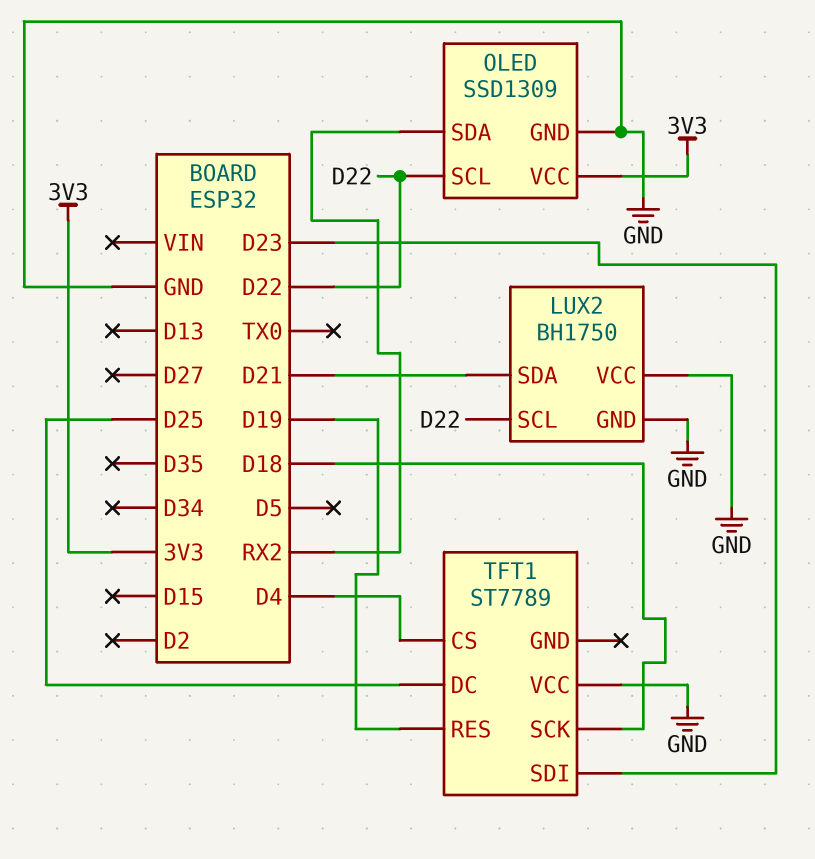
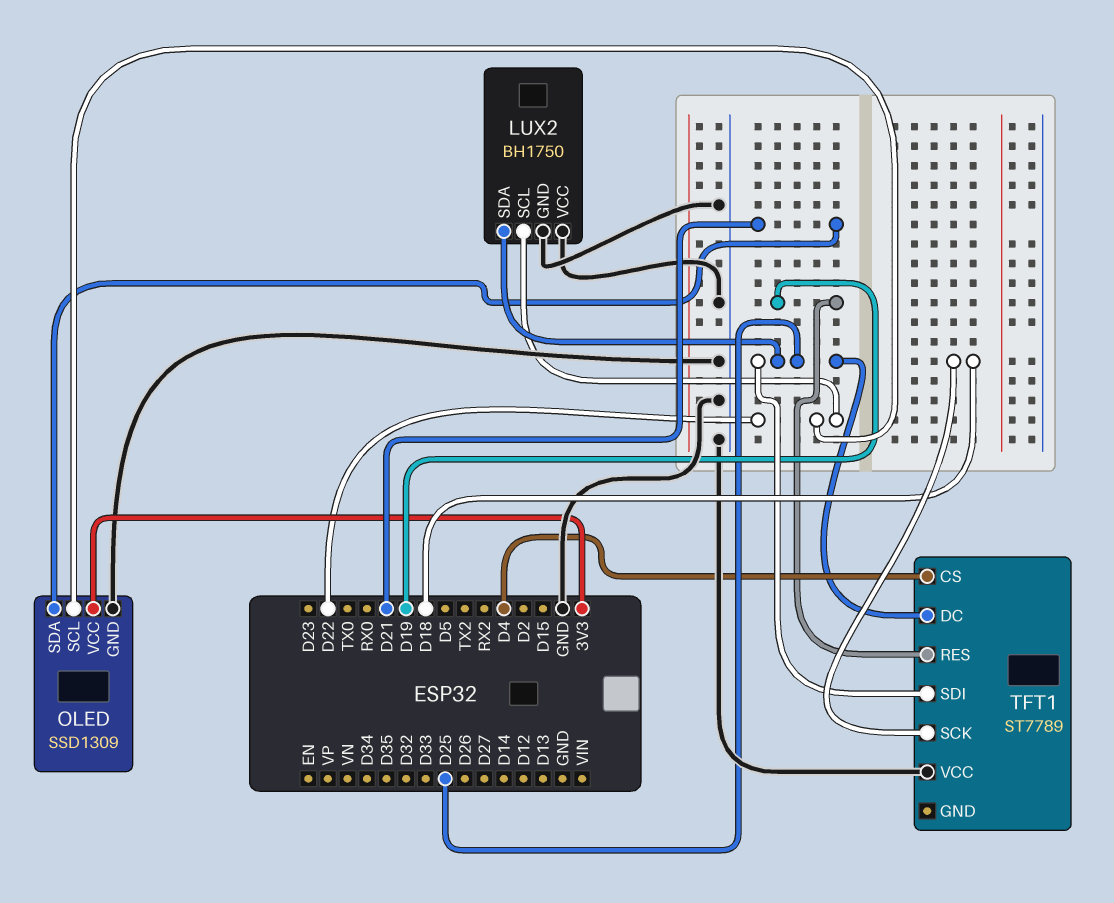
LUX2 pin SDA: D21 -> D25
OLED pin SDA: RX2 -> D21
TFT1 pin SDI: D23 -> D25

